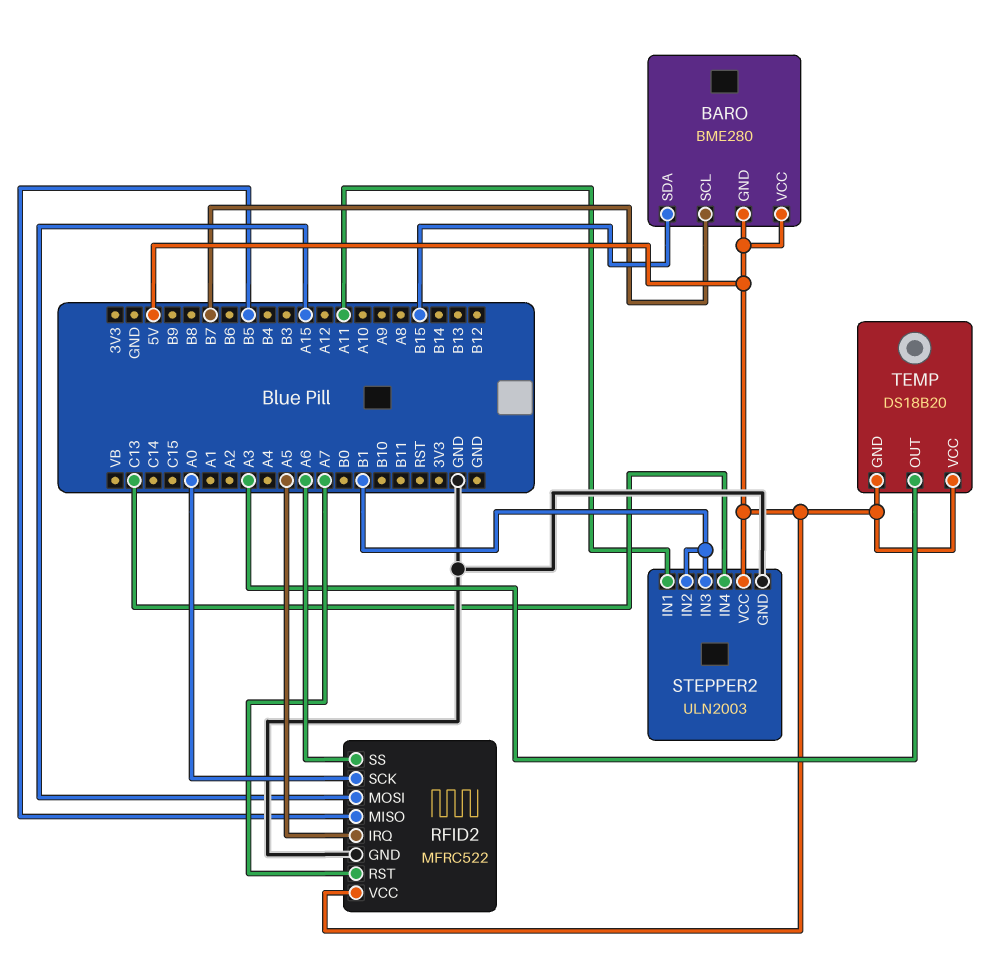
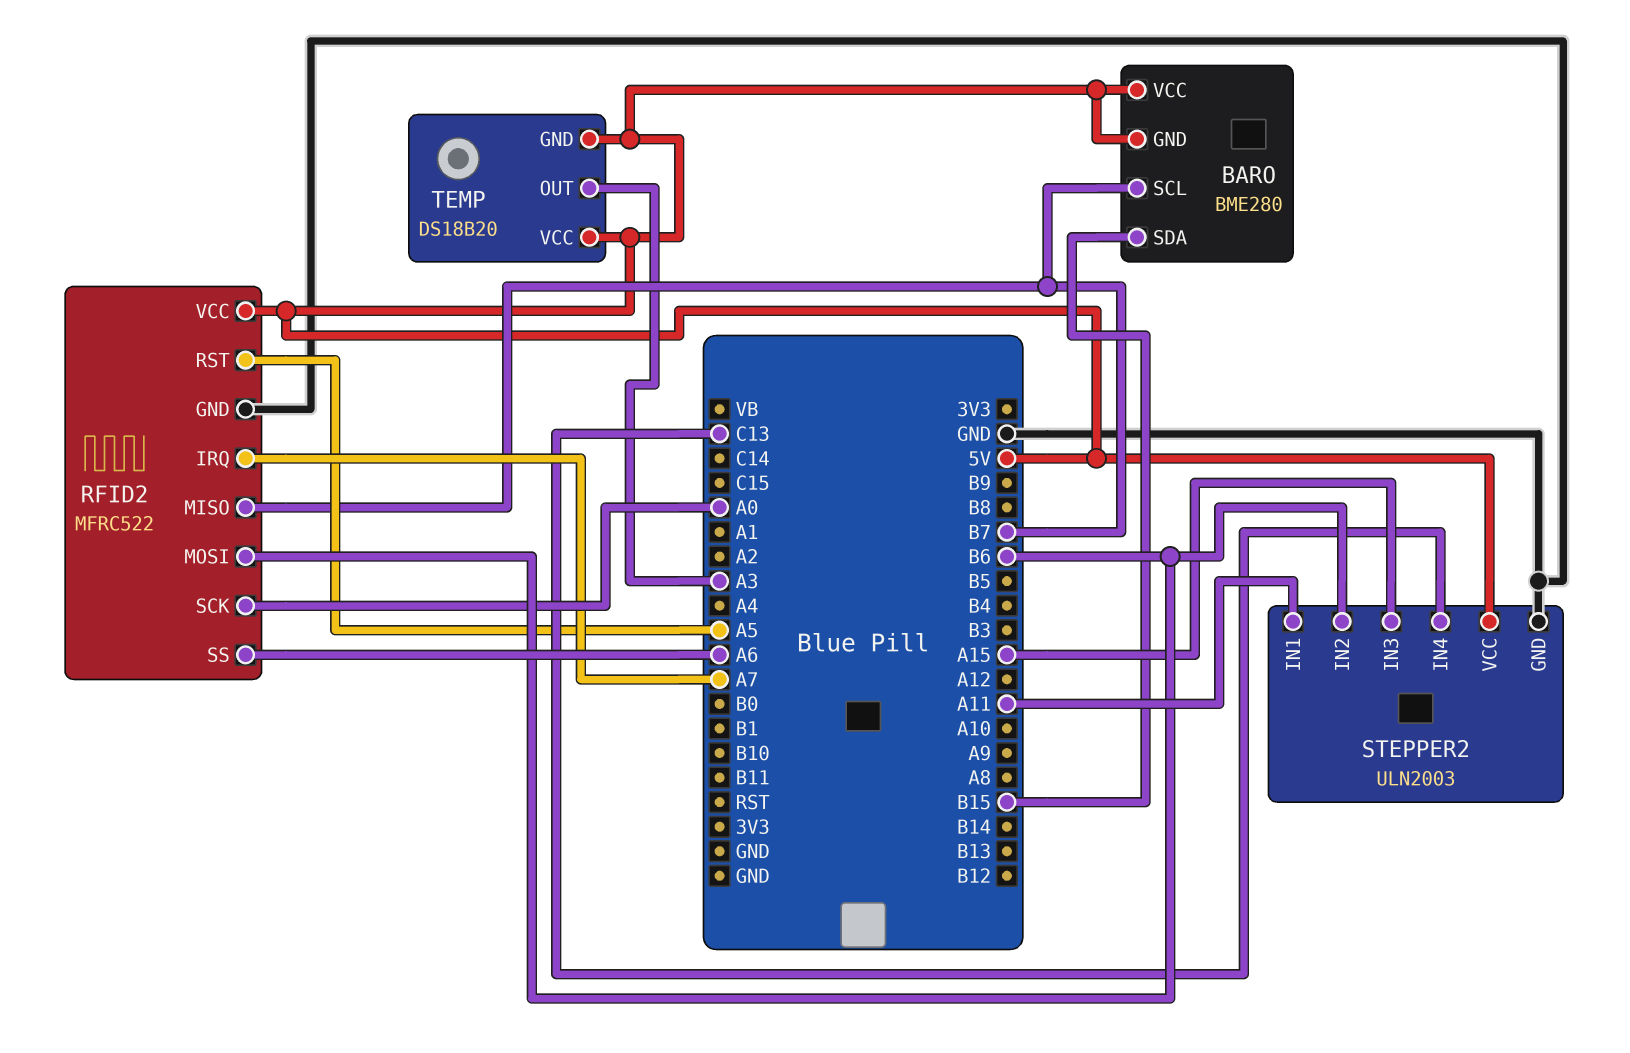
RFID2 pin IRQ: A5 -> A7
RFID2 pin MISO: B5 -> B7
RFID2 pin MOSI: A15 -> B6
RFID2 pin RST: A7 -> A5
STEPPER2 pin IN2: B1 -> B6
STEPPER2 pin IN3: B1 -> A15

